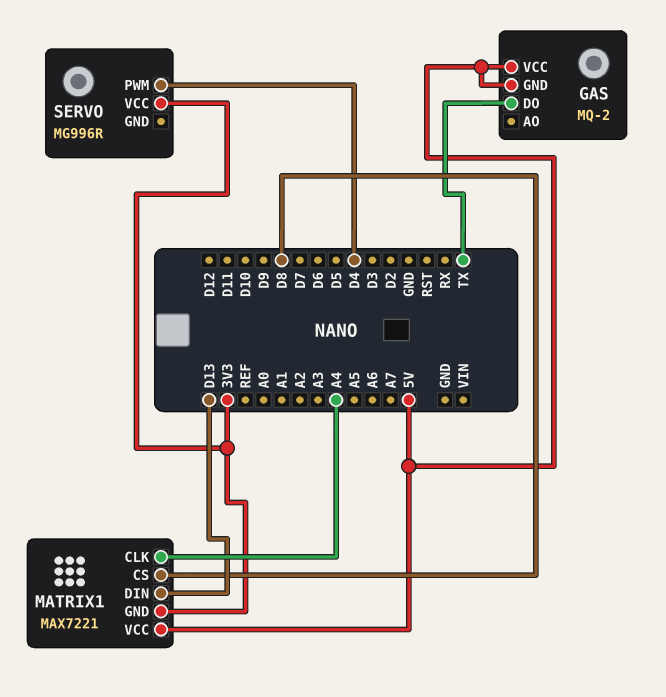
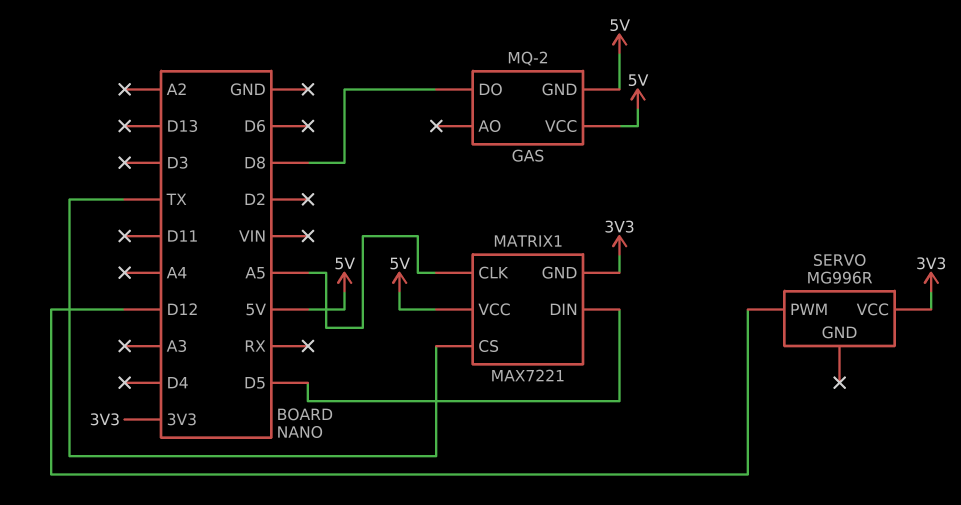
GAS pin DO: TX -> D8
MATRIX1 pin CLK: A4 -> A5
MATRIX1 pin CS: D8 -> TX
MATRIX1 pin DIN: D13 -> D5
SERVO pin PWM: D4 -> D12

